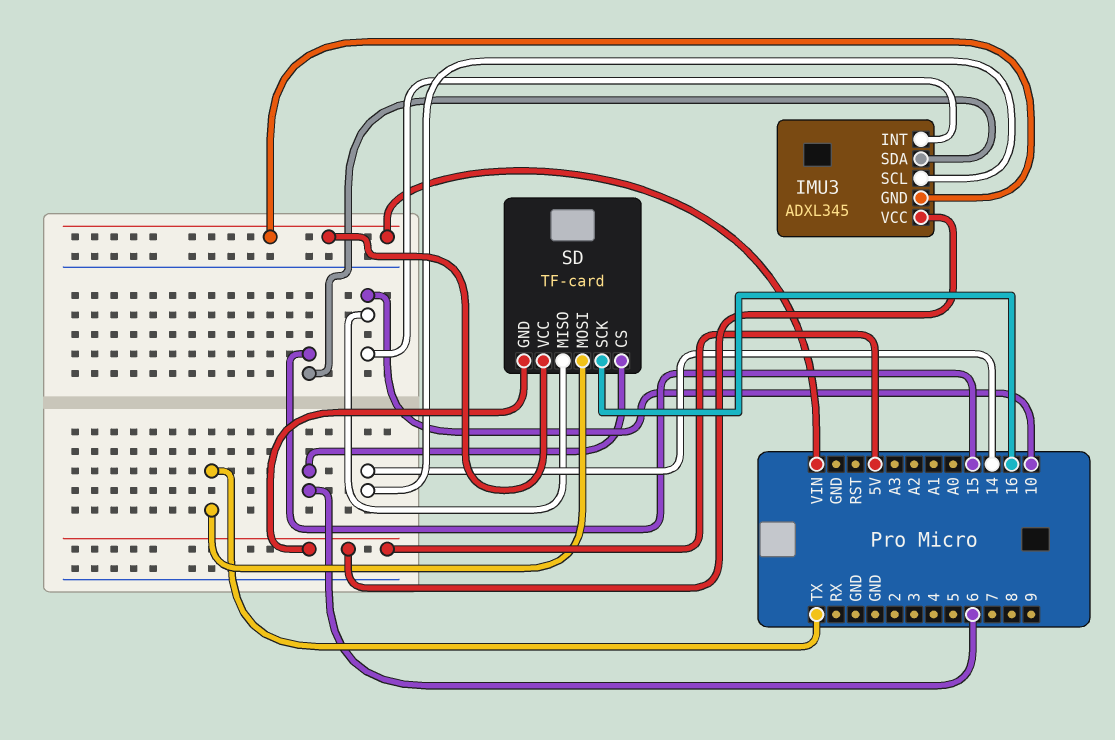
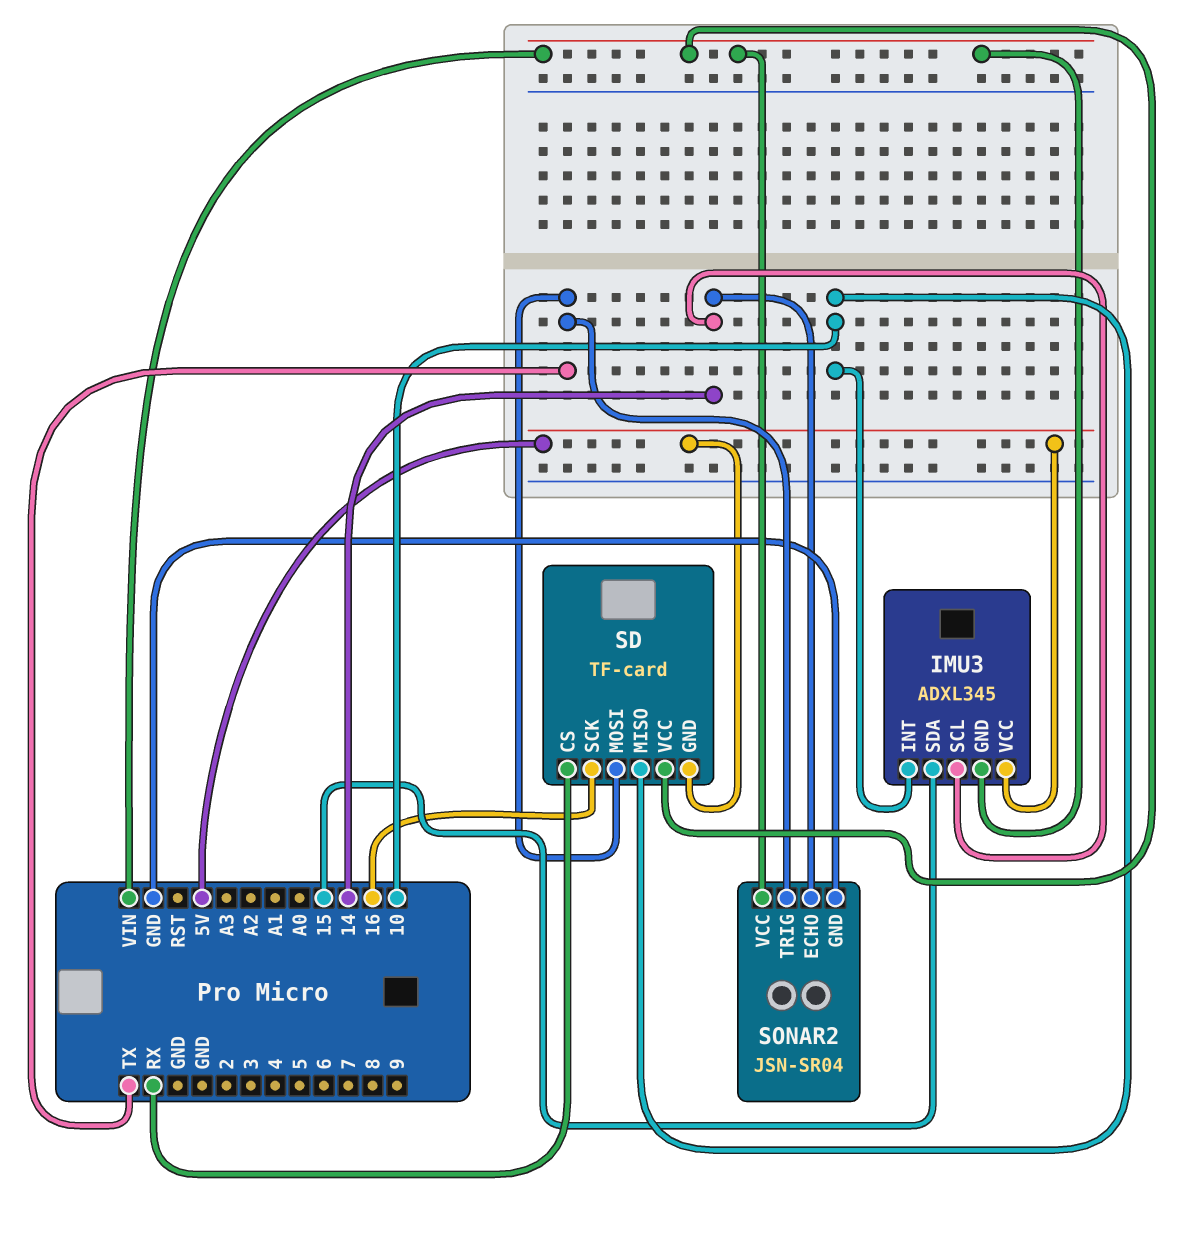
SD pin CS: 6 -> RX
SONAR2: none -> JSN-SR04
SONAR2 pin ECHO: none -> 14
SONAR2 pin GND: none -> GND
SONAR2 pin TRIG: none -> TX
SONAR2 pin VCC: none -> VIN

